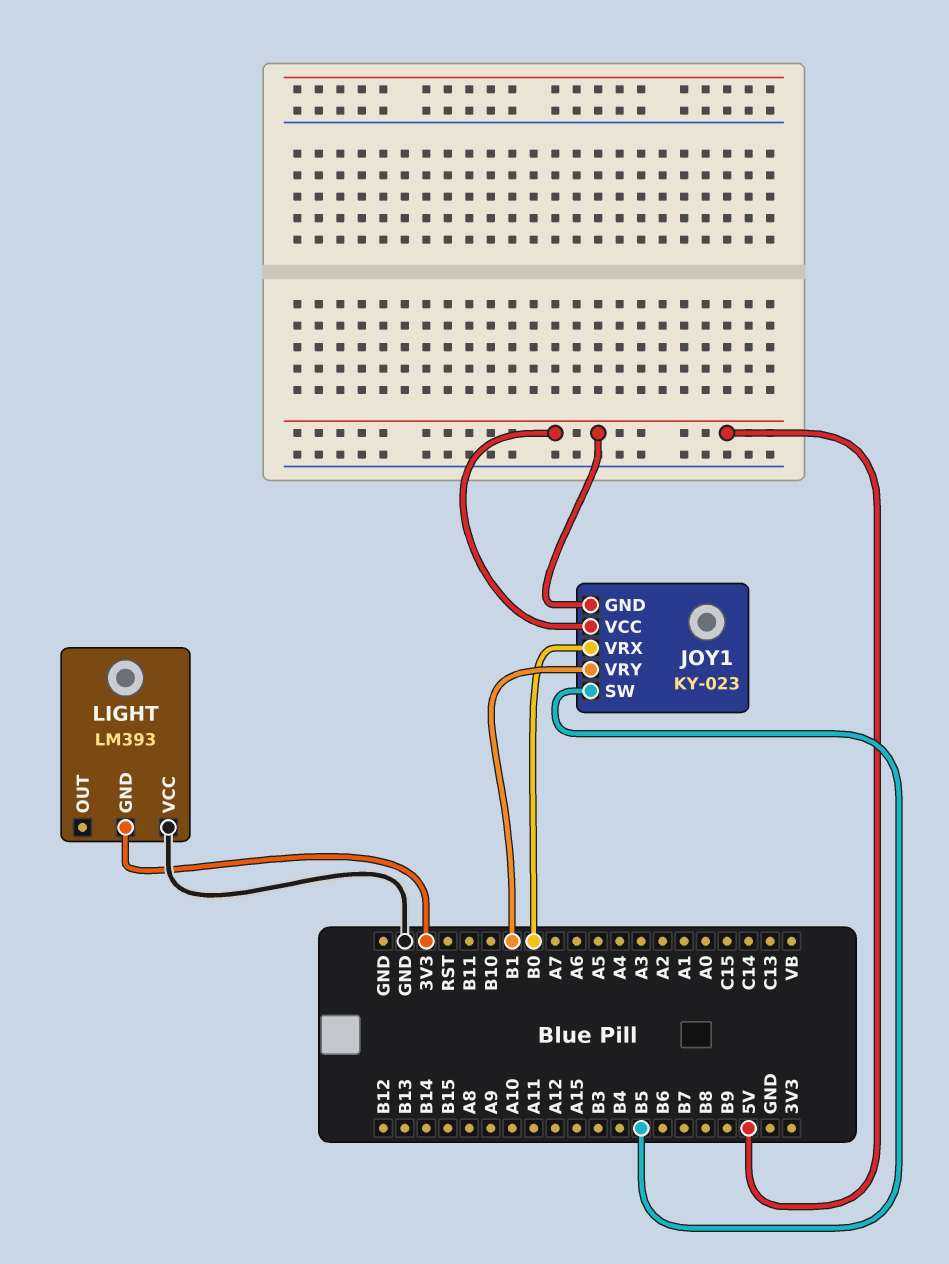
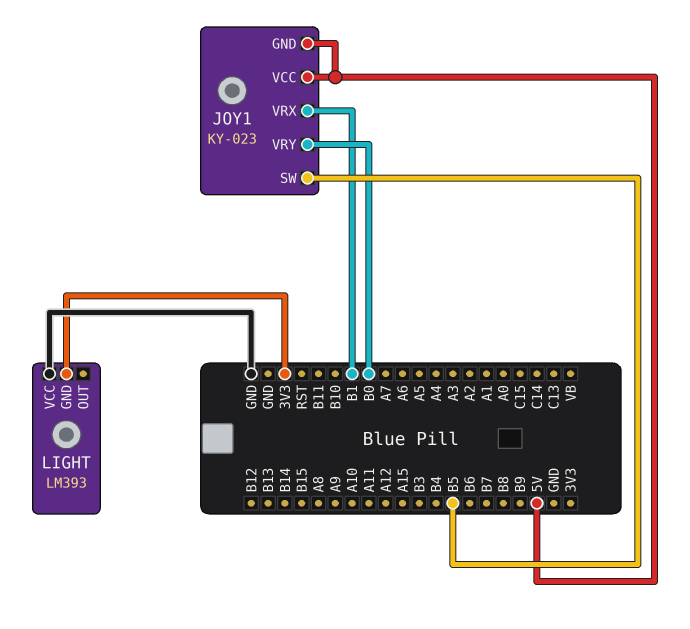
JOY1 pin VRX: B0 -> B1
JOY1 pin VRY: B1 -> B0

